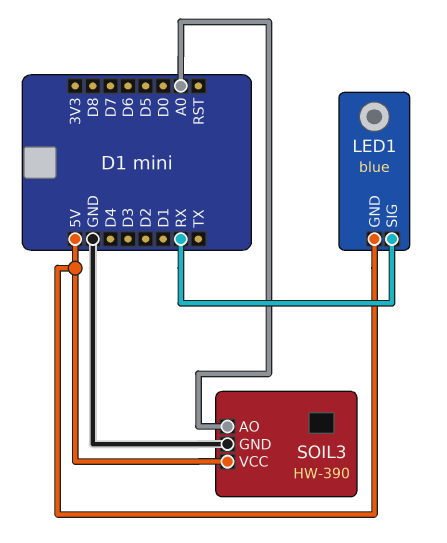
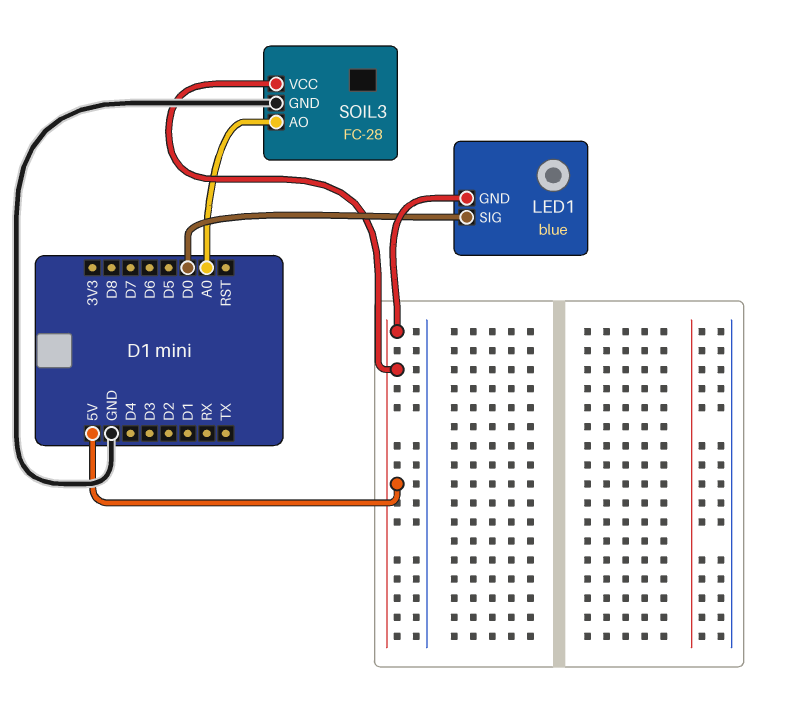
LED1 pin SIG: RX -> D0
SOIL3: HW-390 -> FC-28

